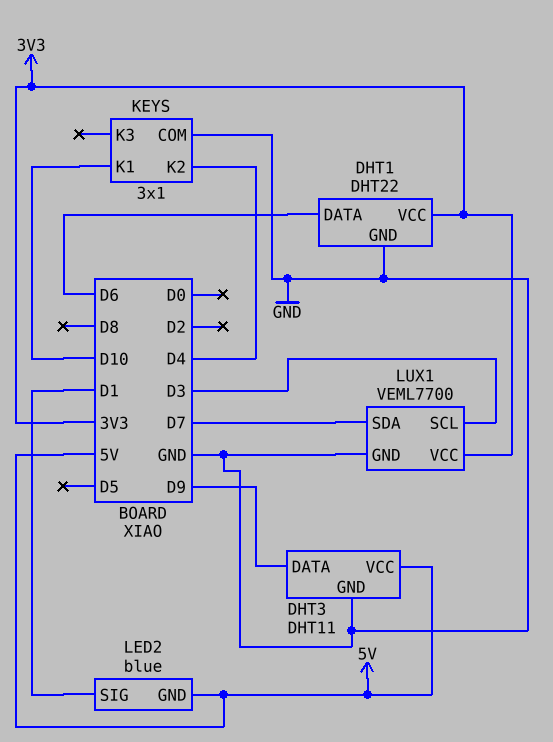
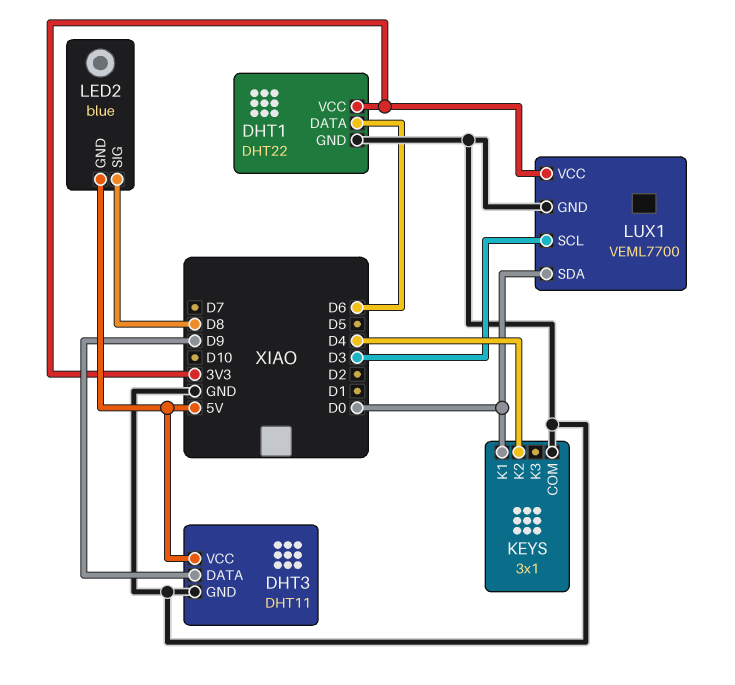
KEYS pin K1: D10 -> D0
LED2 pin SIG: D1 -> D8
LUX1 pin SDA: D7 -> D0

